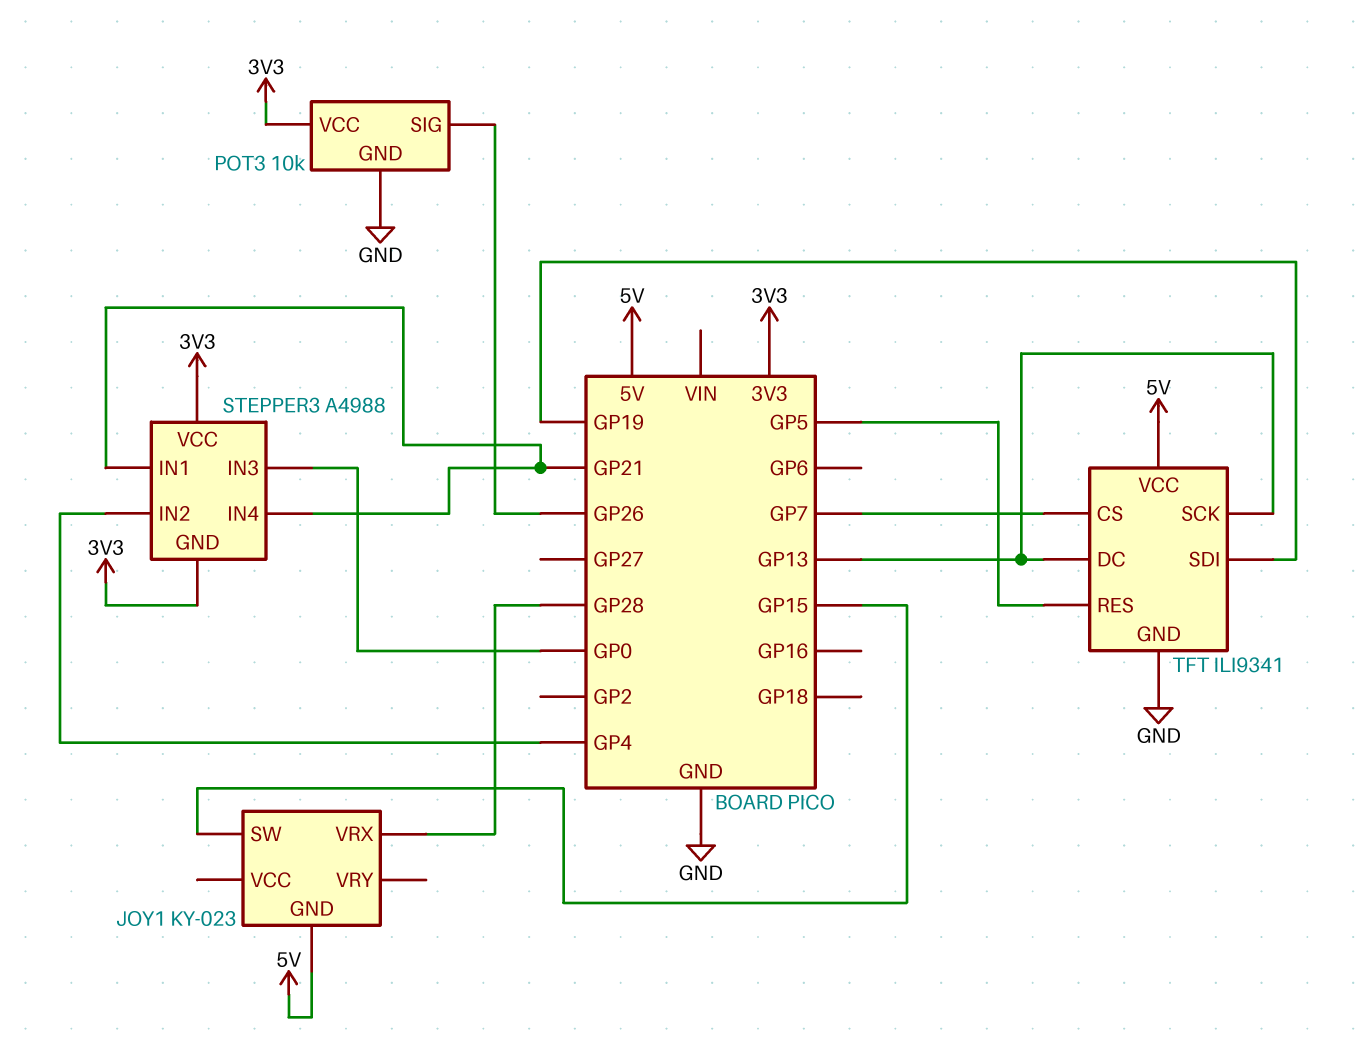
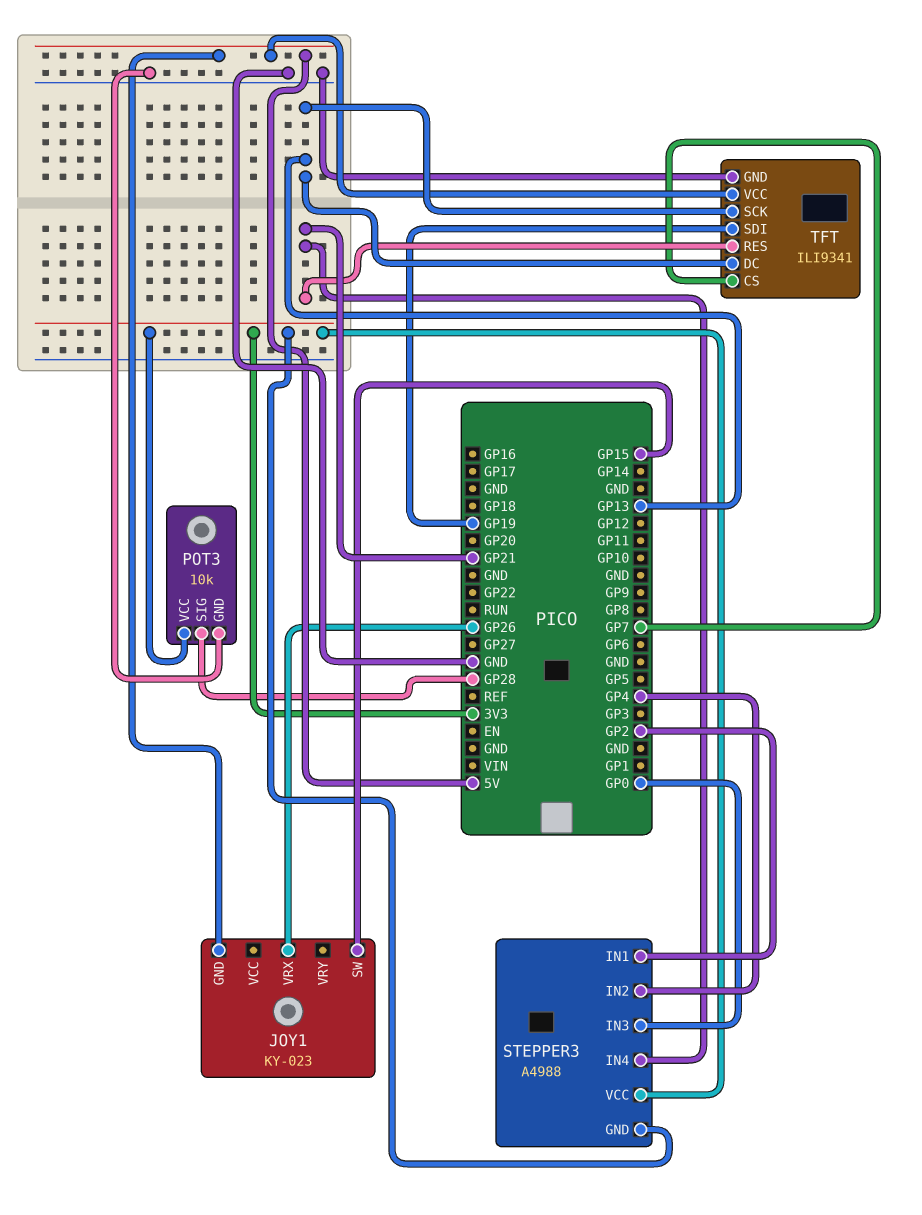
JOY1 pin VRX: GP28 -> GP26
POT3 pin SIG: GP26 -> GP28
STEPPER3 pin IN1: GP21 -> GP2
TFT pin RES: GP5 -> GP21

